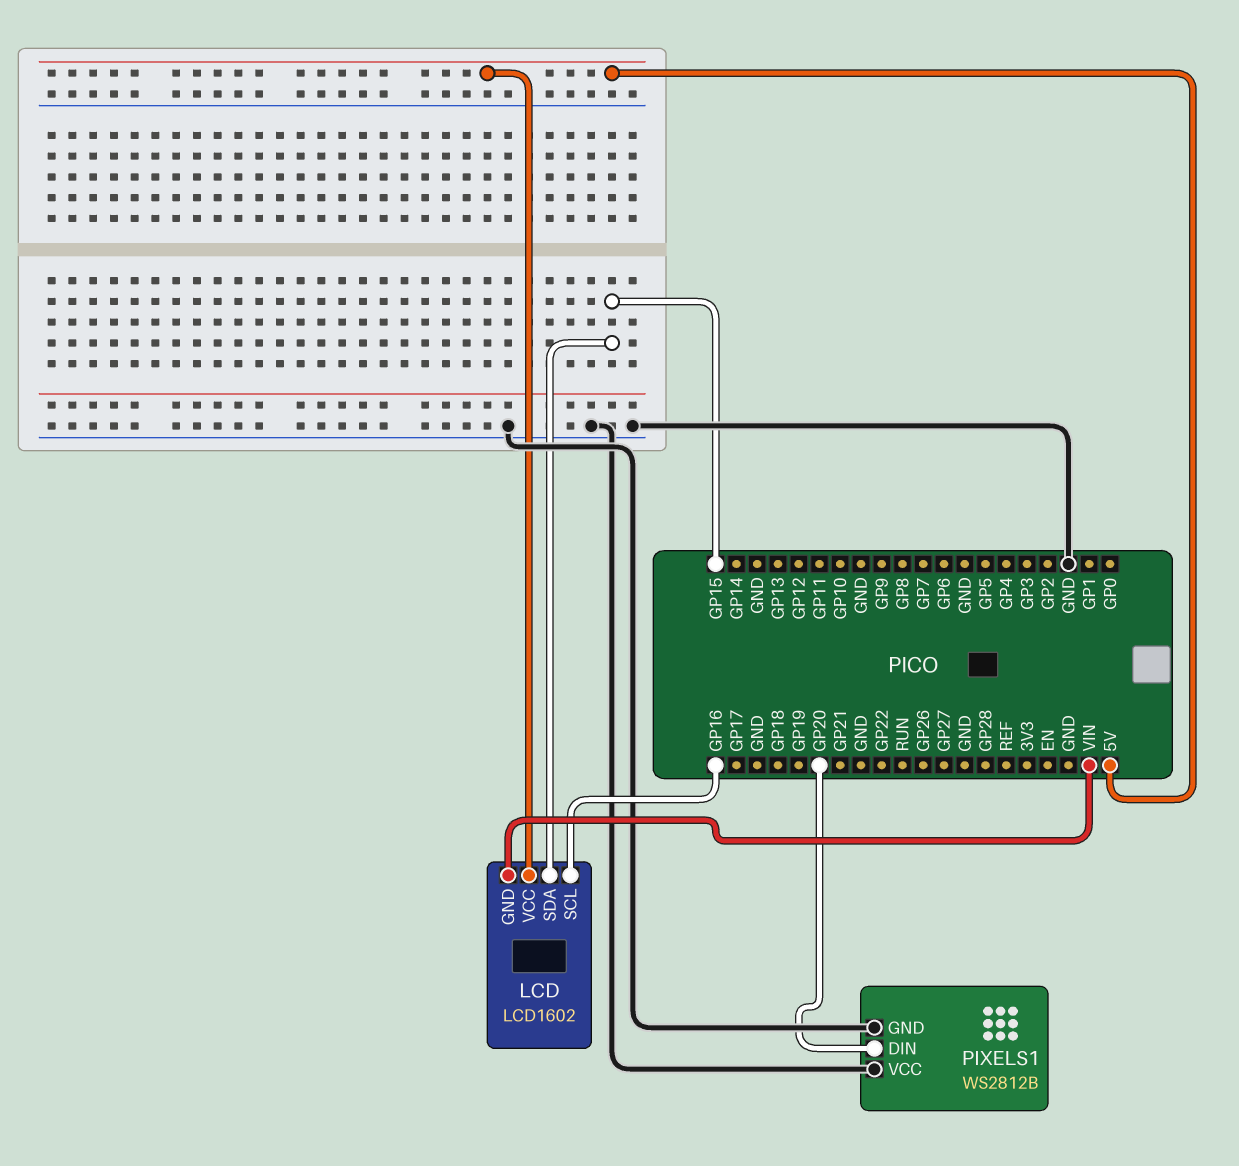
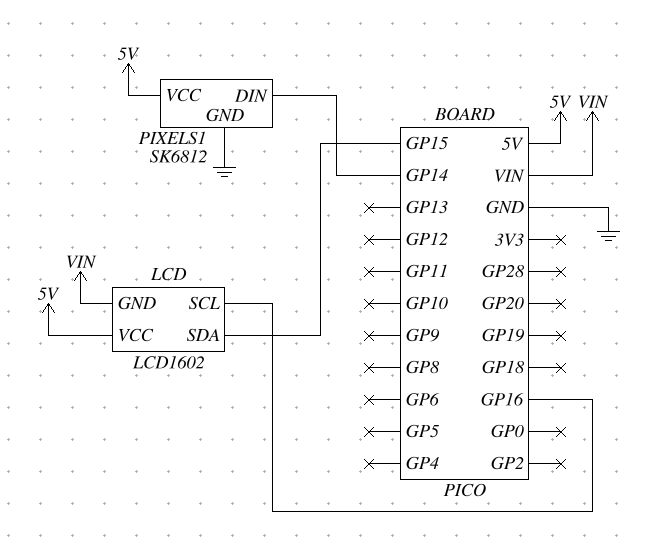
PIXELS1: WS2812B -> SK6812
PIXELS1 pin DIN: GP20 -> GP14
PIXELS1 pin VCC: GND -> 5V

